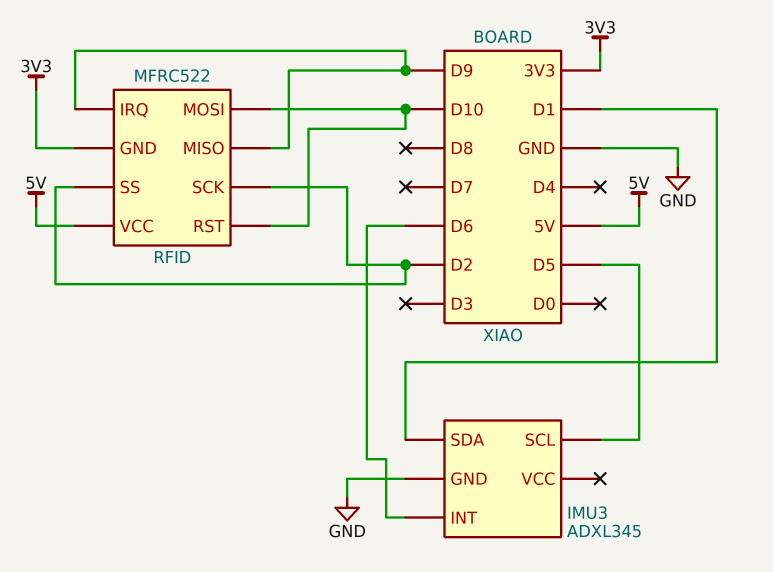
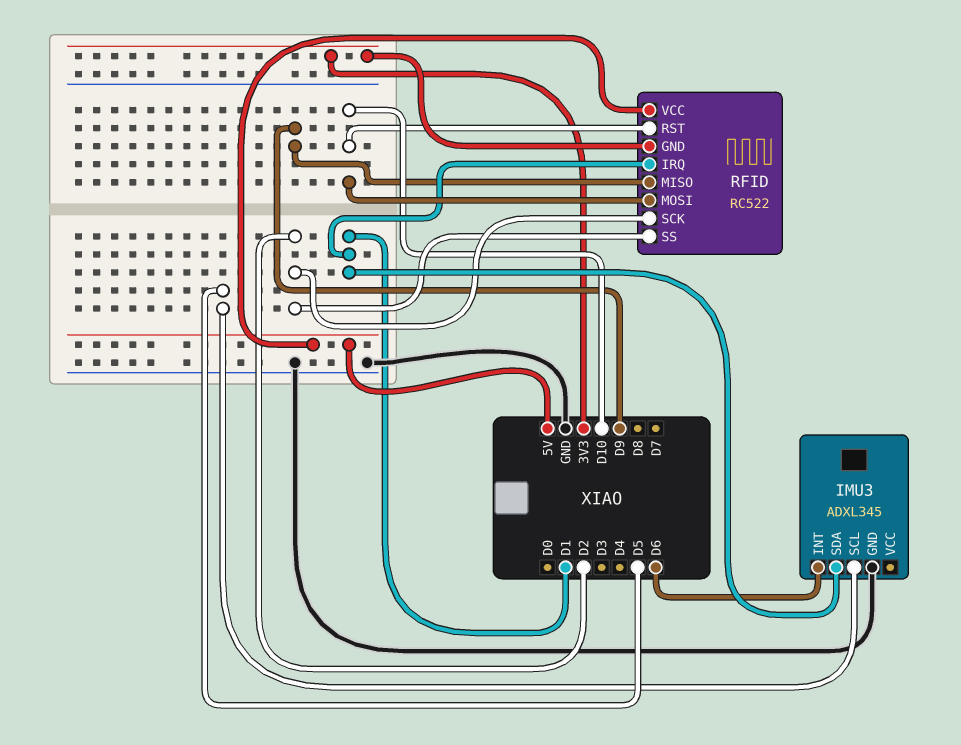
RFID: MFRC522 -> RC522
RFID pin IRQ: D9 -> D1

